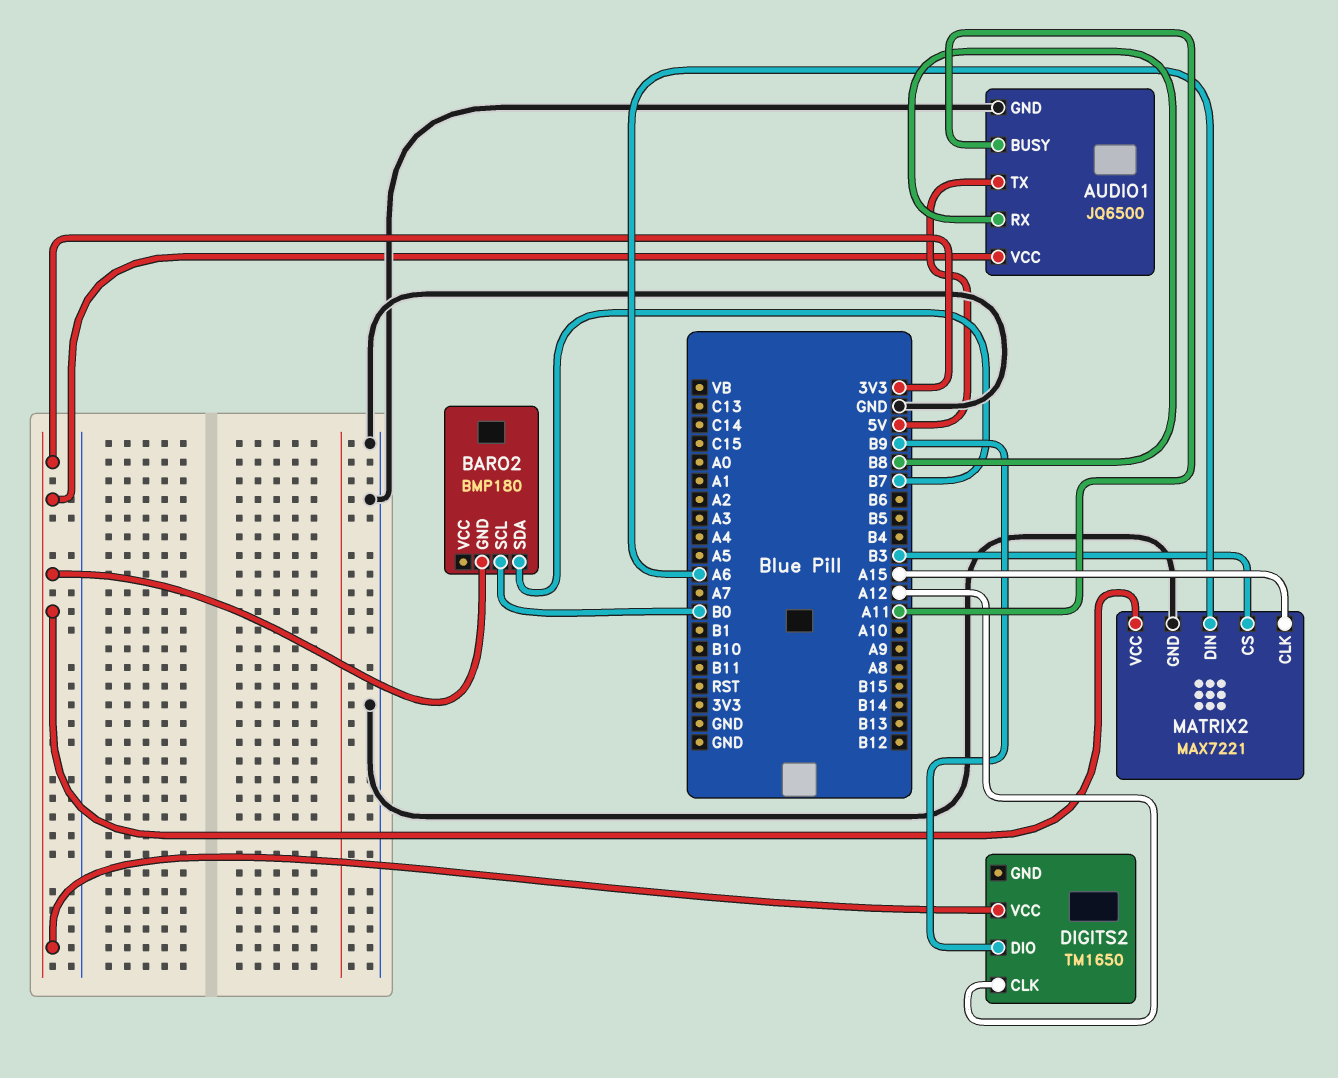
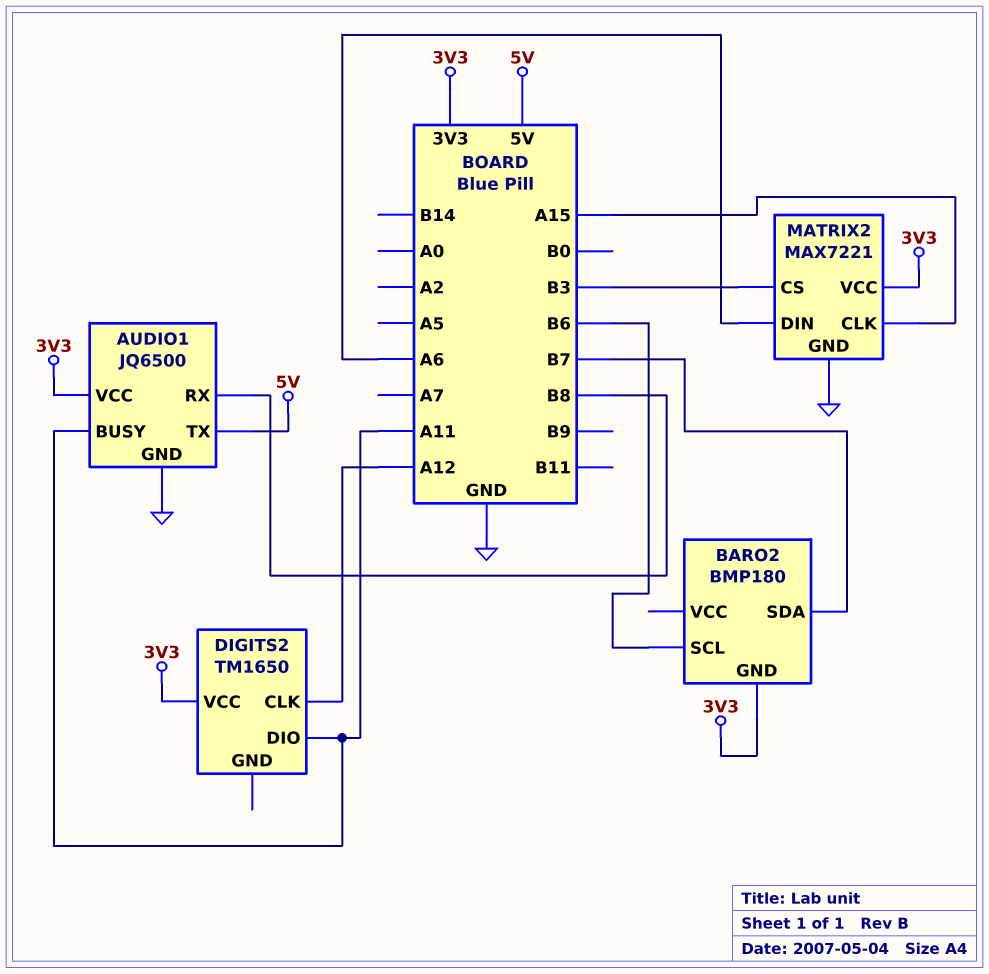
BARO2 pin SCL: B0 -> B6
DIGITS2 pin DIO: B9 -> A11

